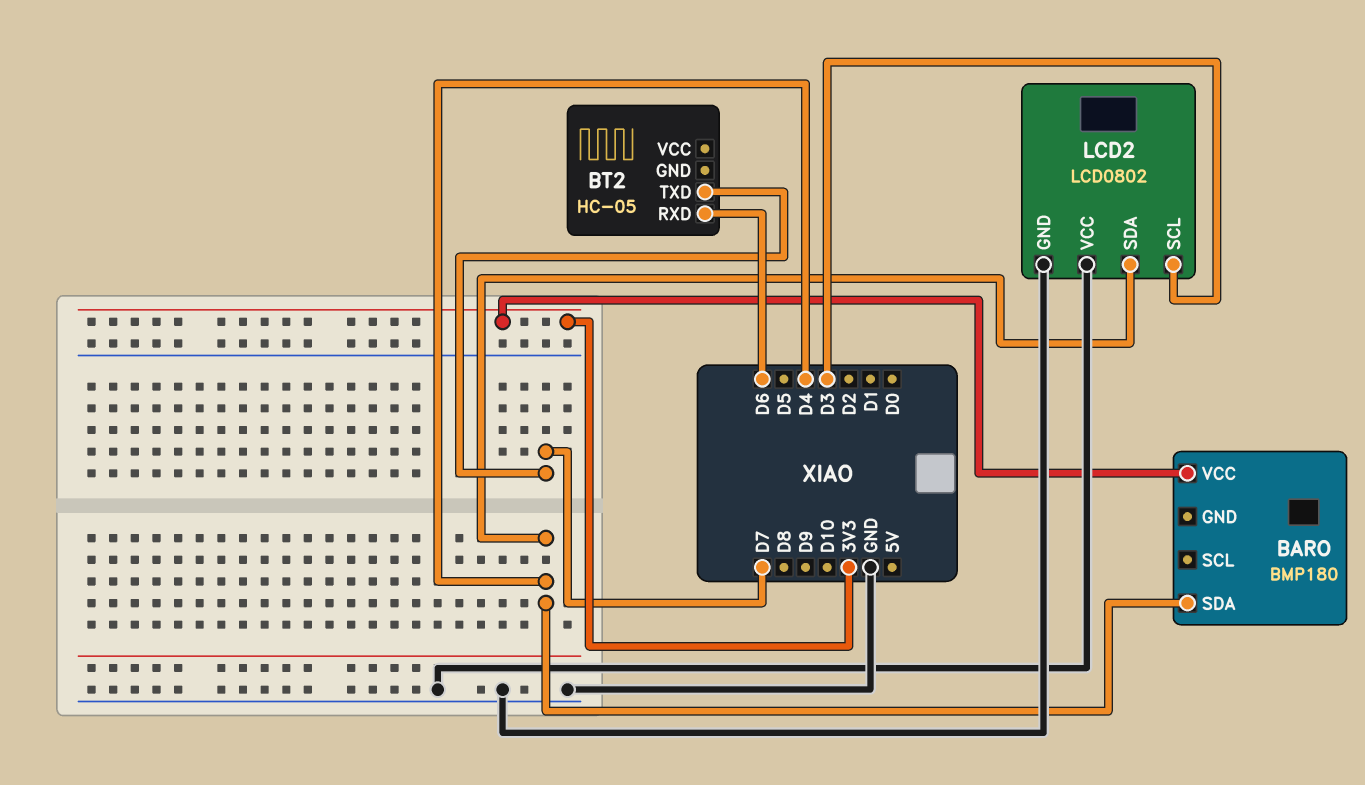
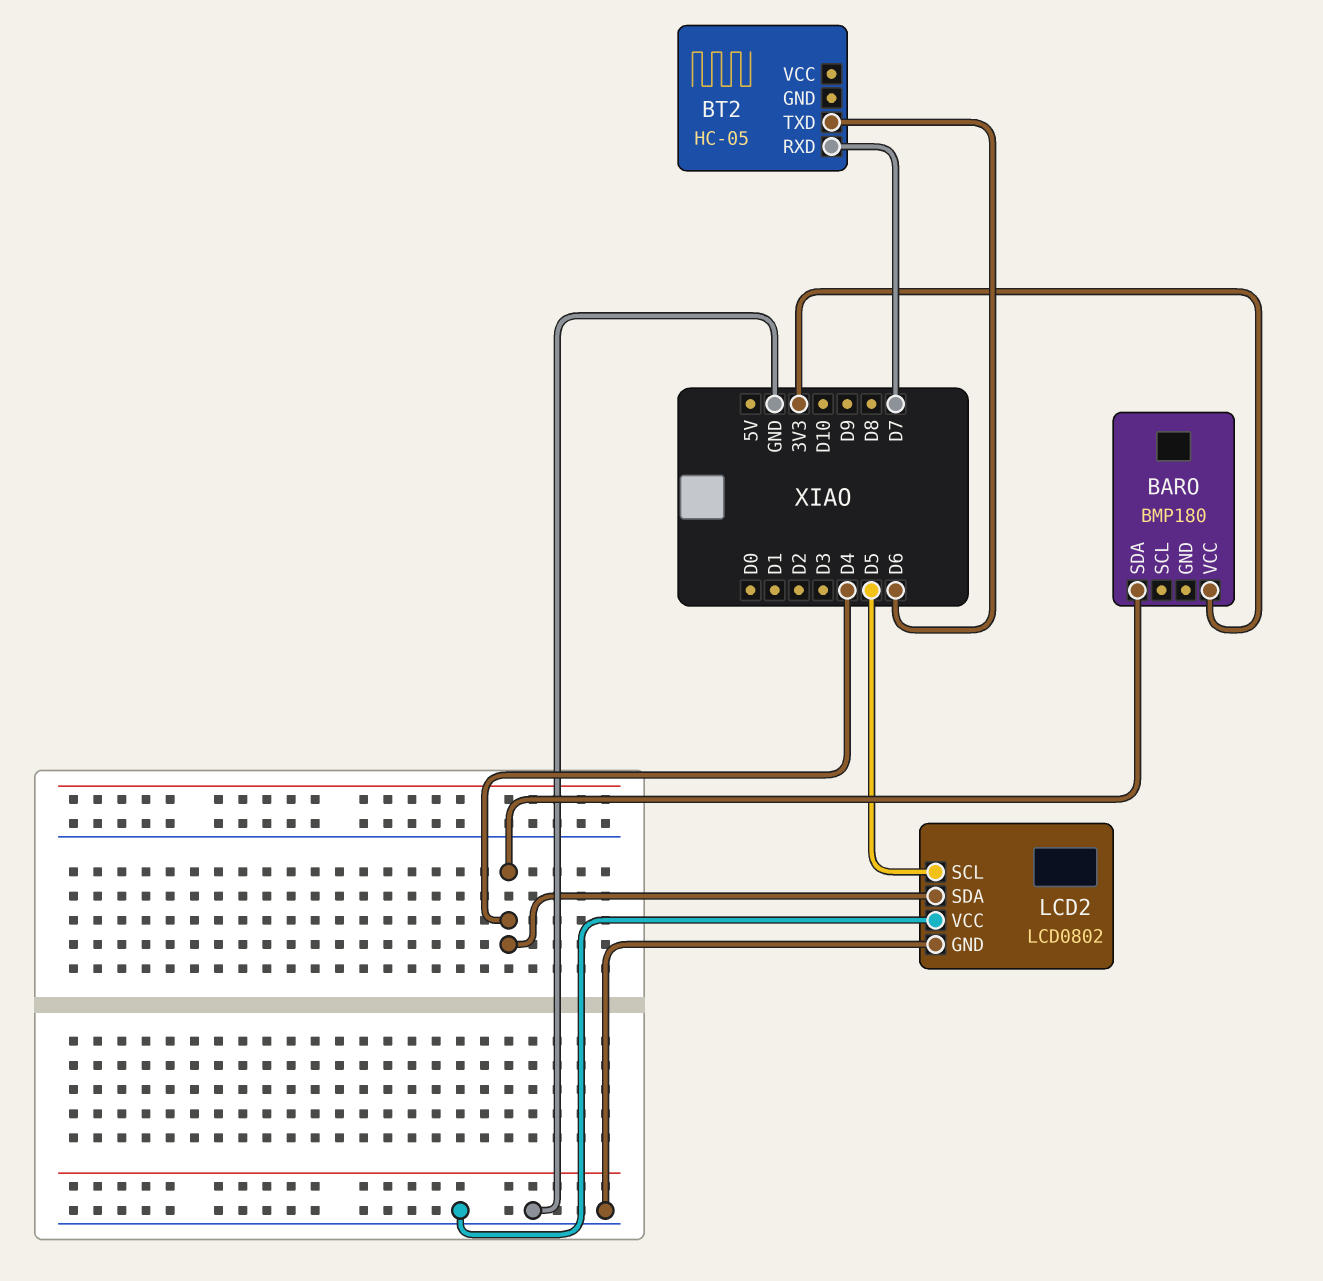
BT2 pin RXD: D6 -> D7
BT2 pin TXD: D7 -> D6
LCD2 pin SCL: D3 -> D5

